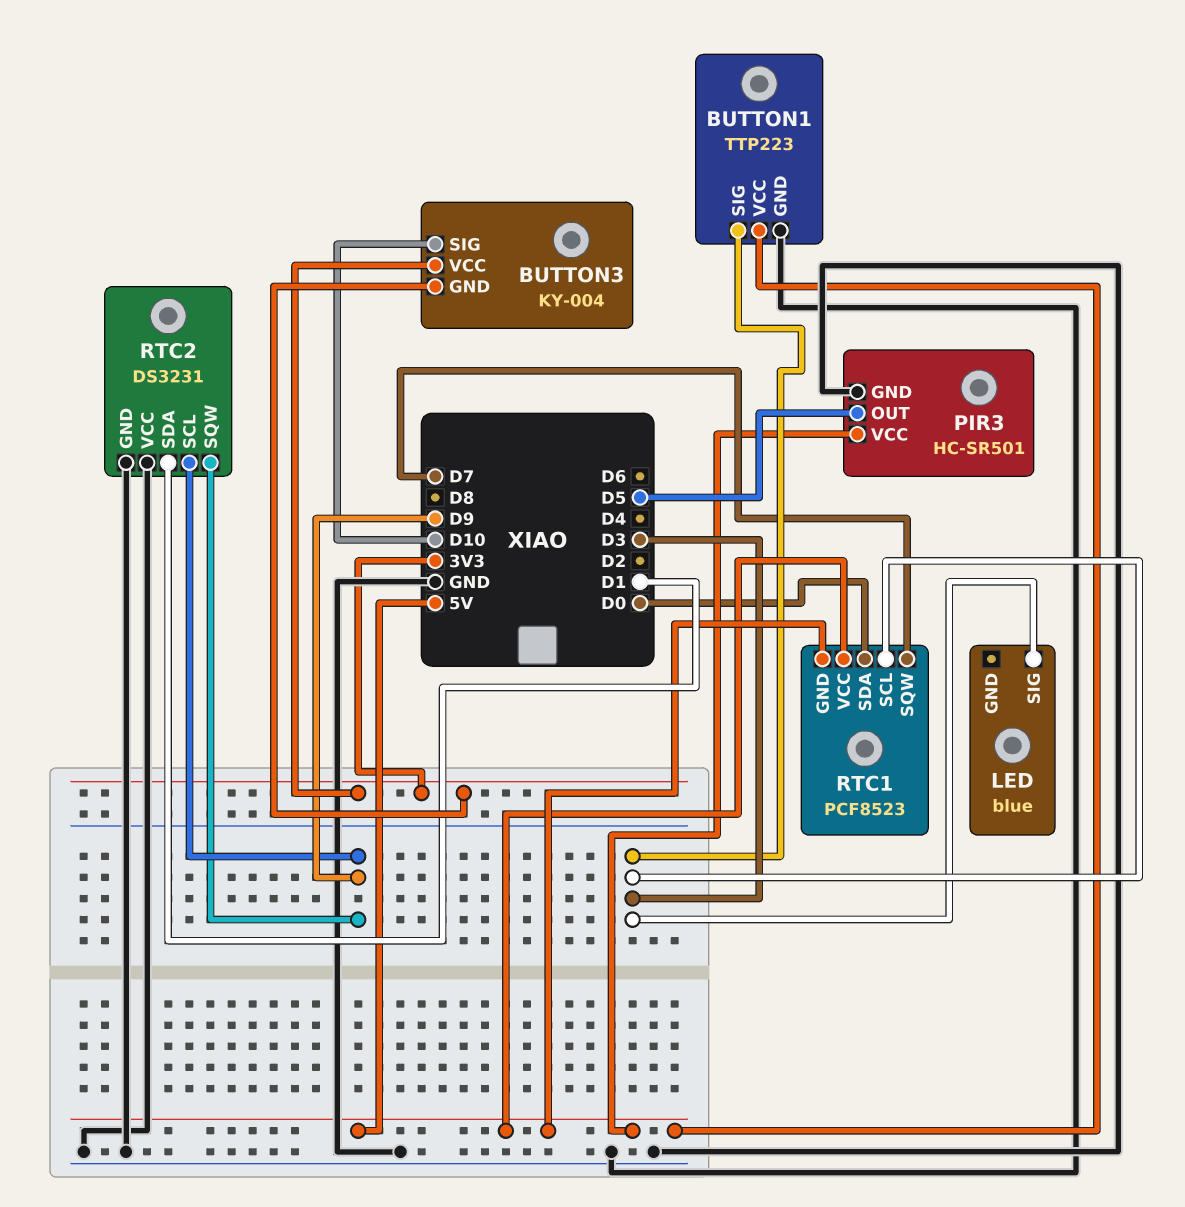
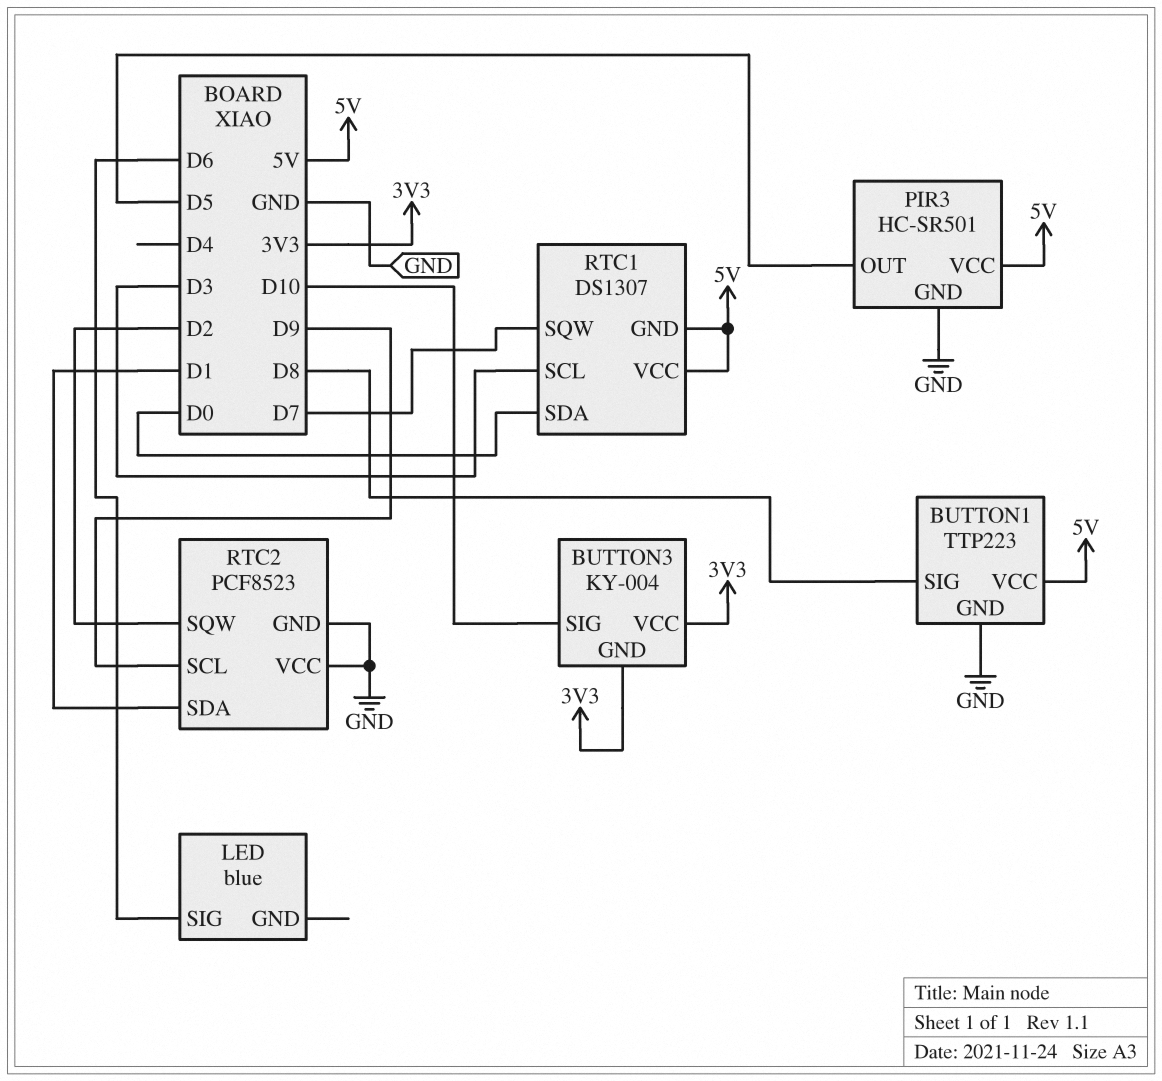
BUTTON1 pin SIG: D3 -> D8
LED pin SIG: D3 -> D6
RTC1: PCF8523 -> DS1307
RTC2: DS3231 -> PCF8523
RTC2 pin SQW: D9 -> D2

